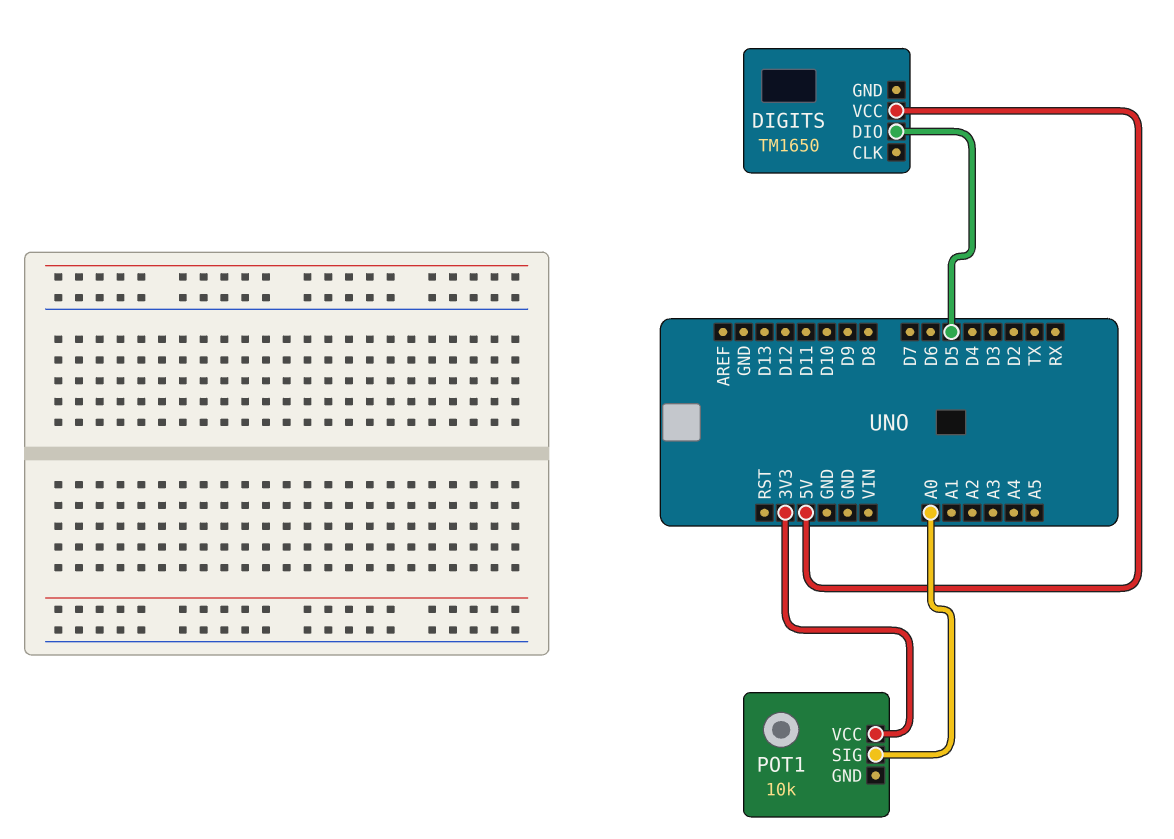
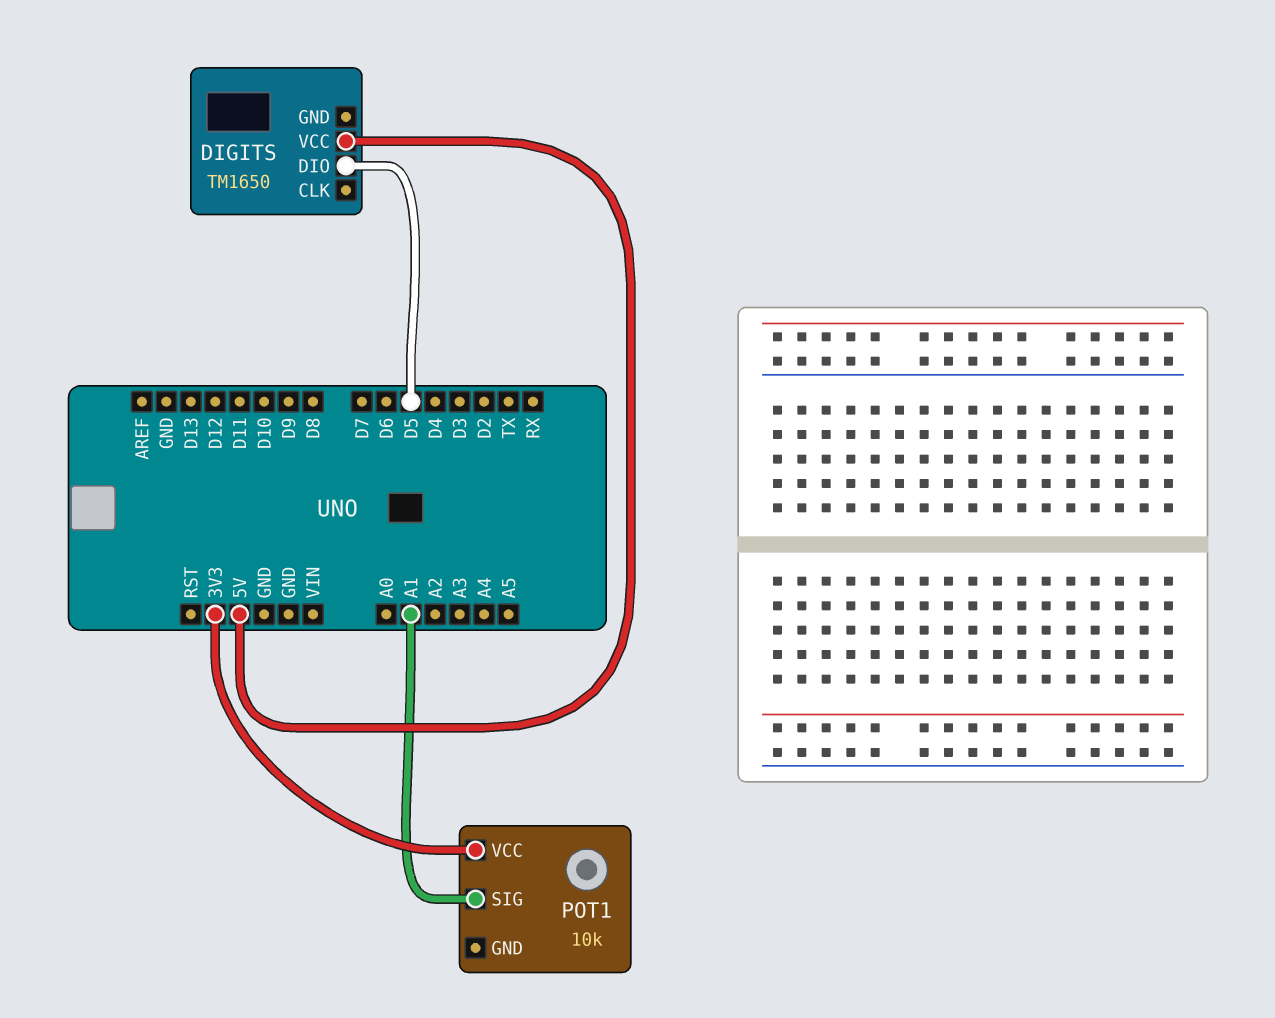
POT1 pin SIG: A0 -> A1

